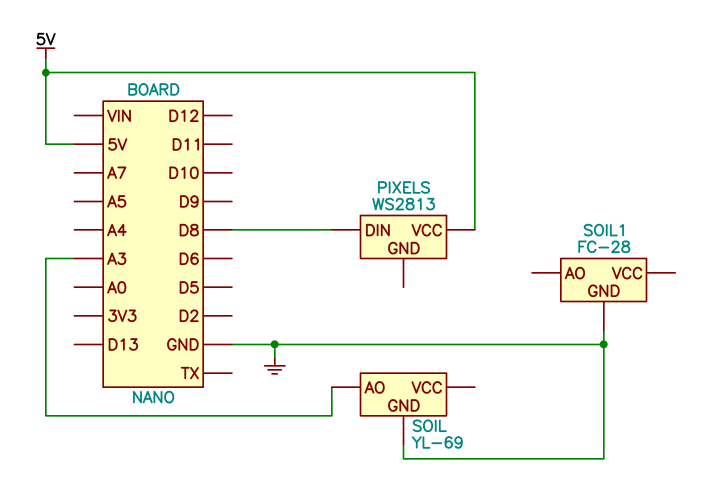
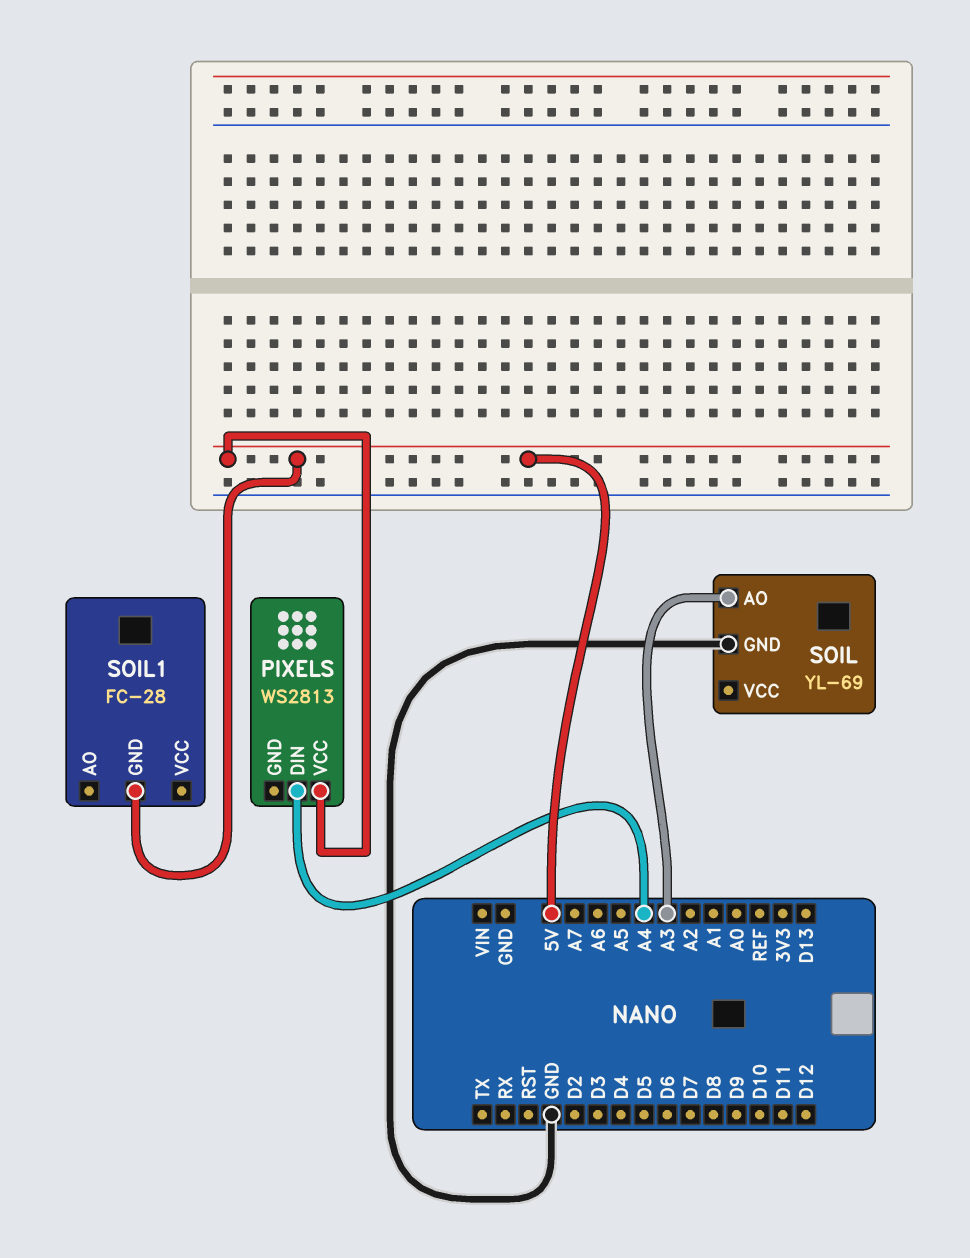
PIXELS pin DIN: D8 -> A4
SOIL1 pin GND: GND -> 5V

